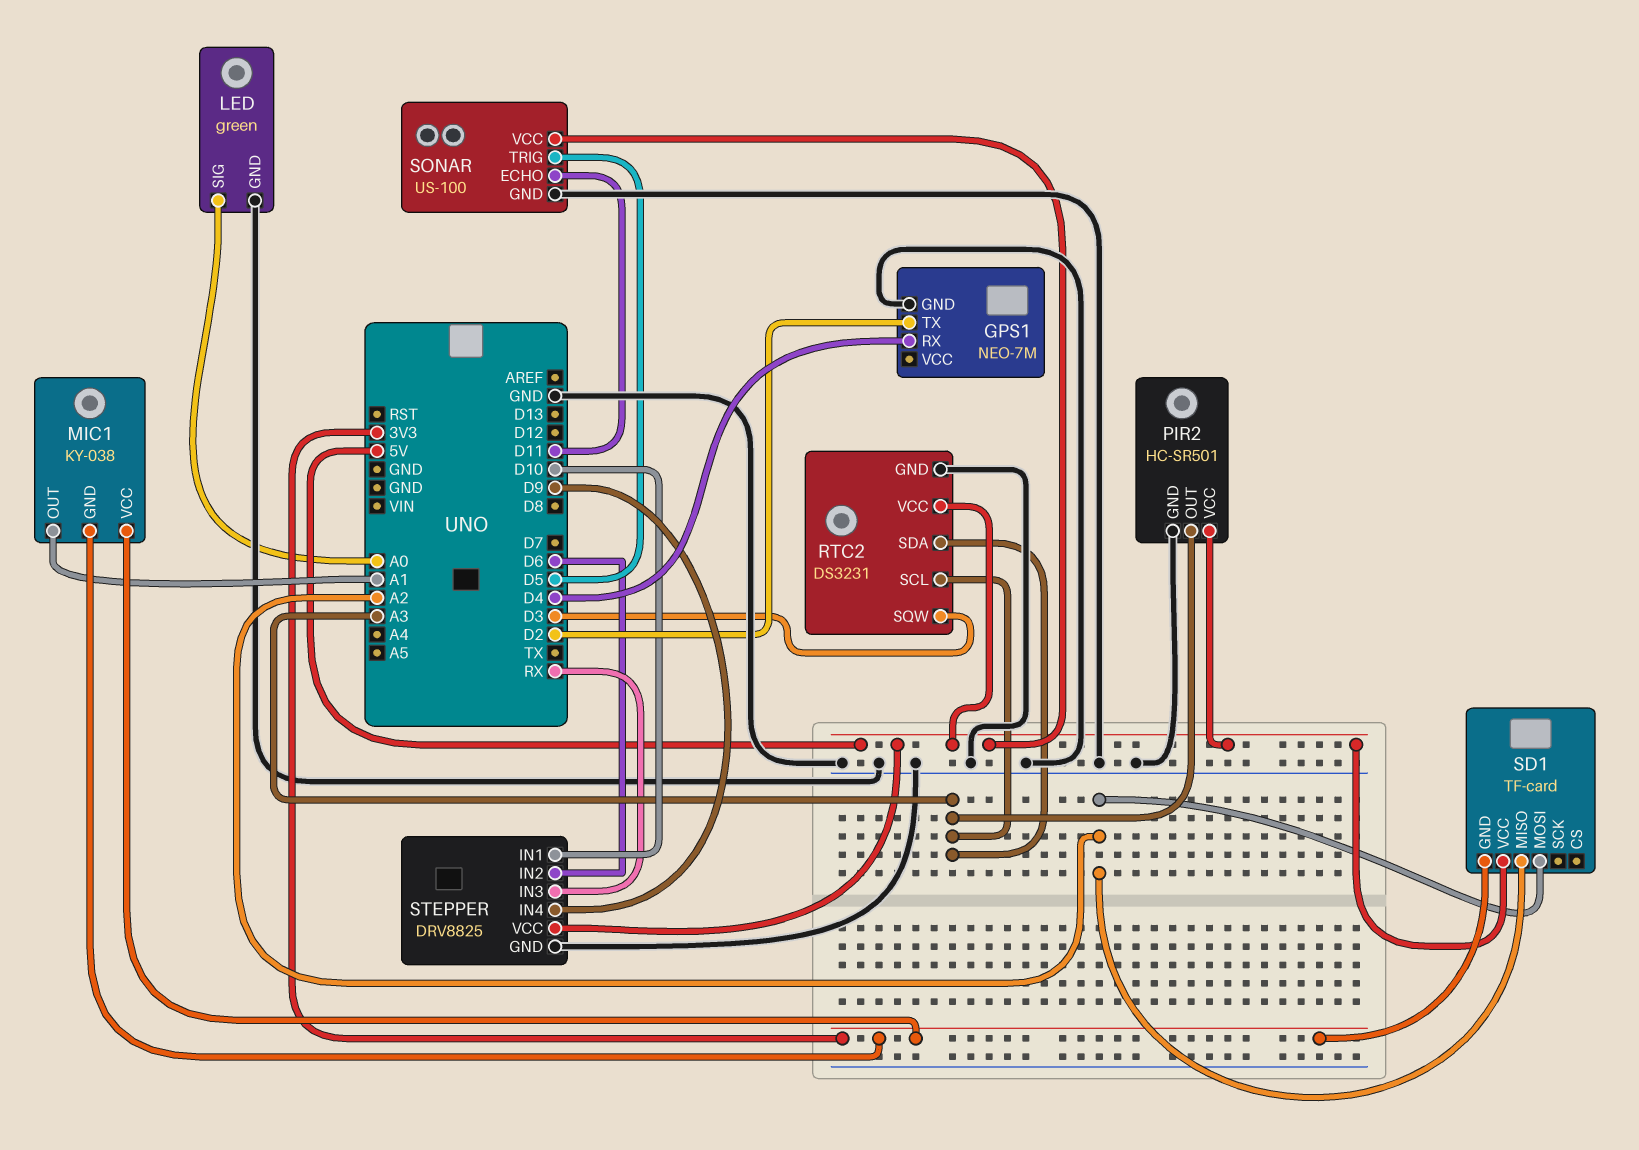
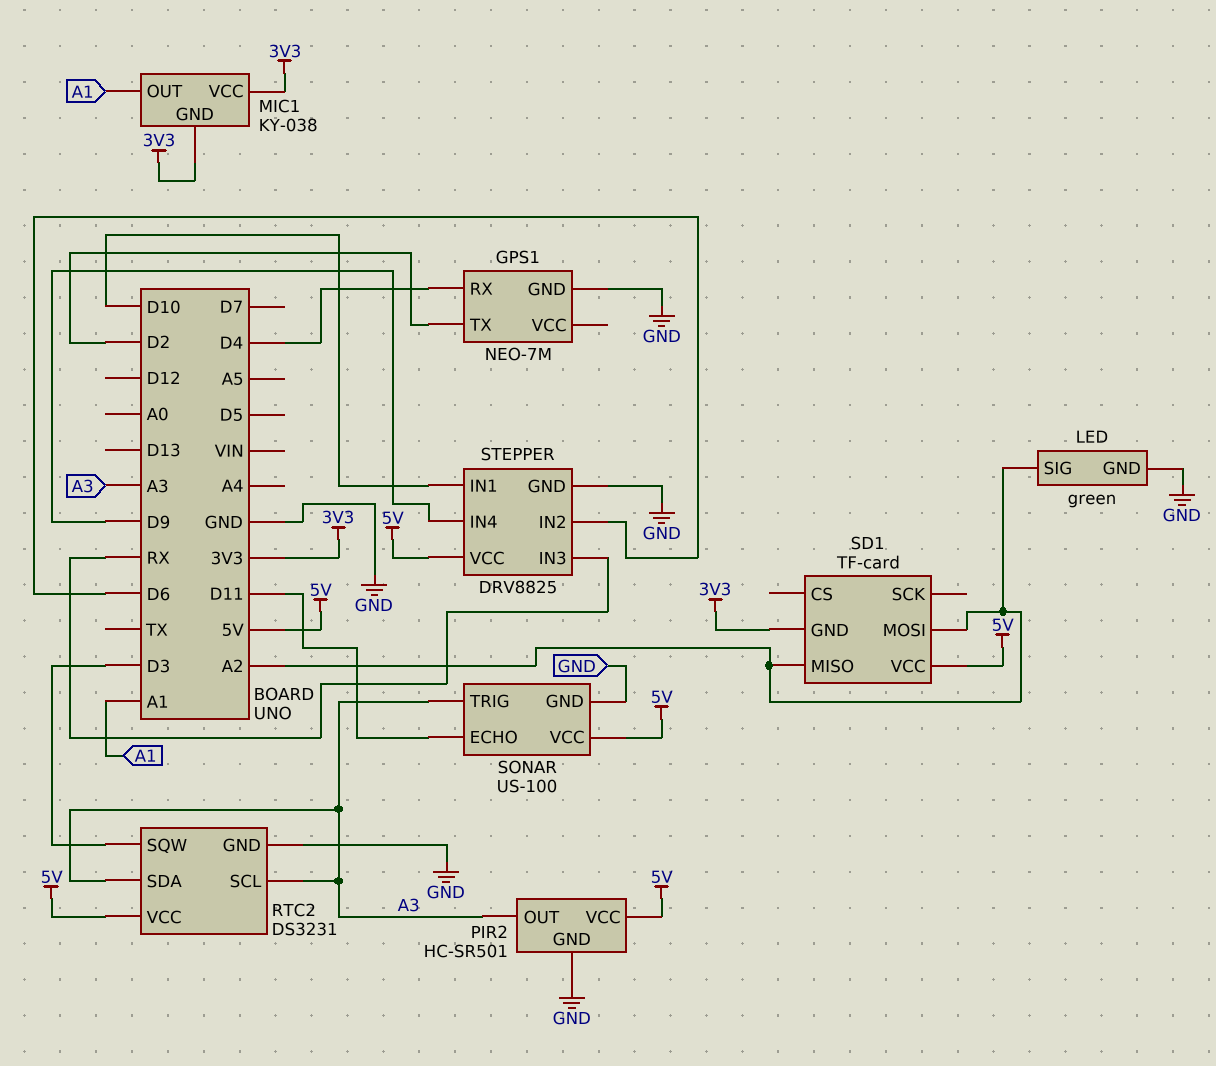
LED pin SIG: A0 -> A2
SONAR pin TRIG: D5 -> A3

